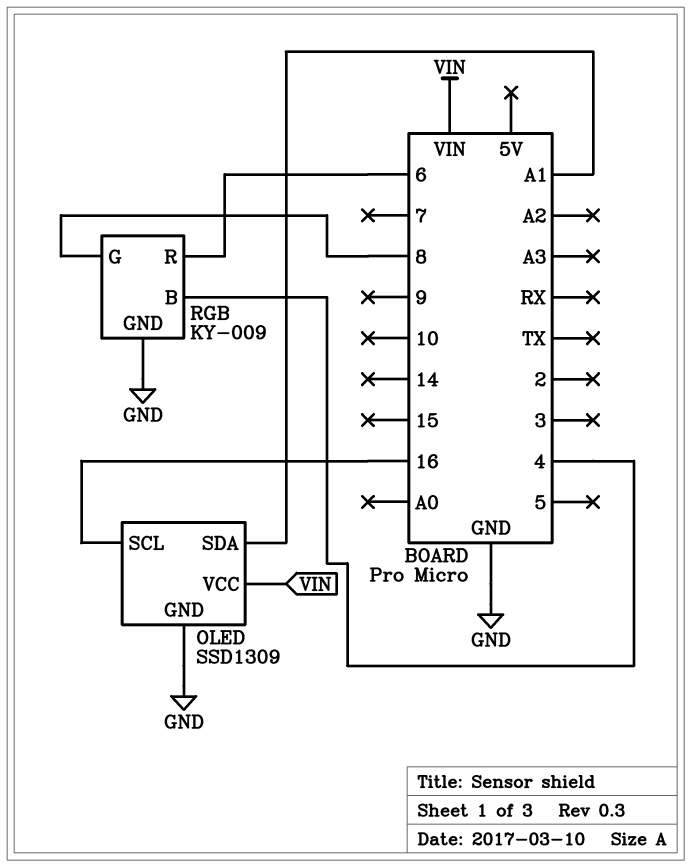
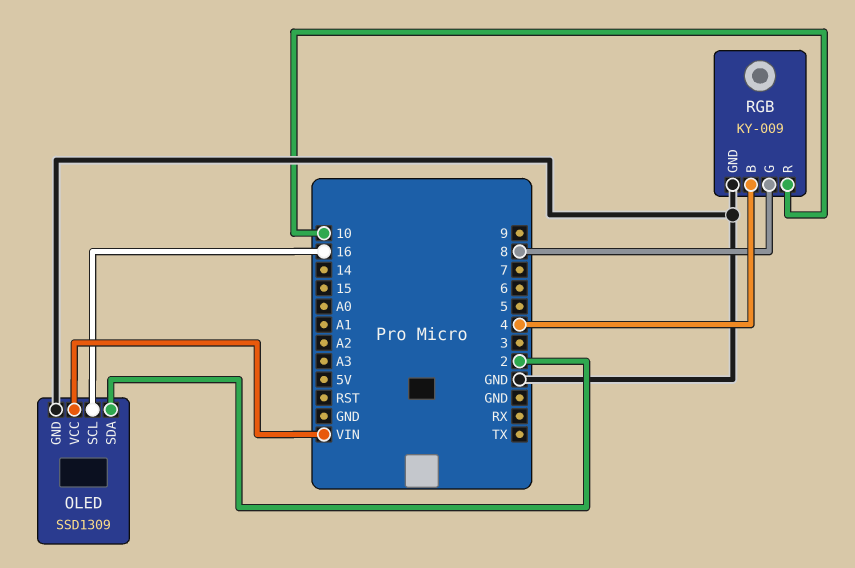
OLED pin SDA: A1 -> 2
RGB pin R: 6 -> 10

